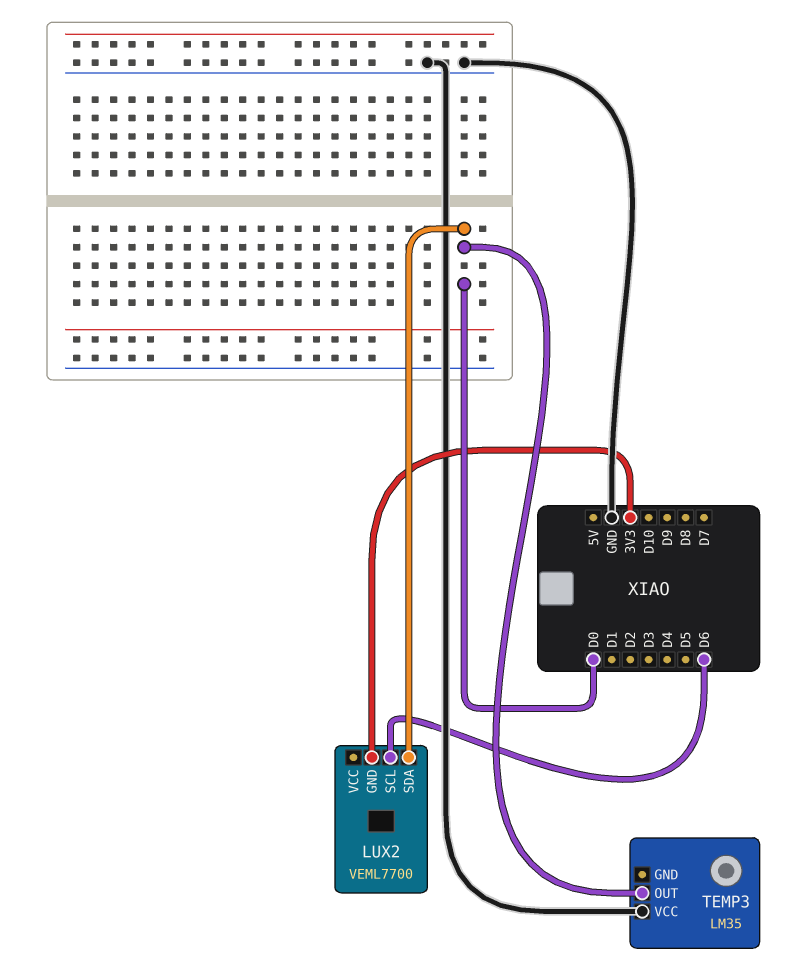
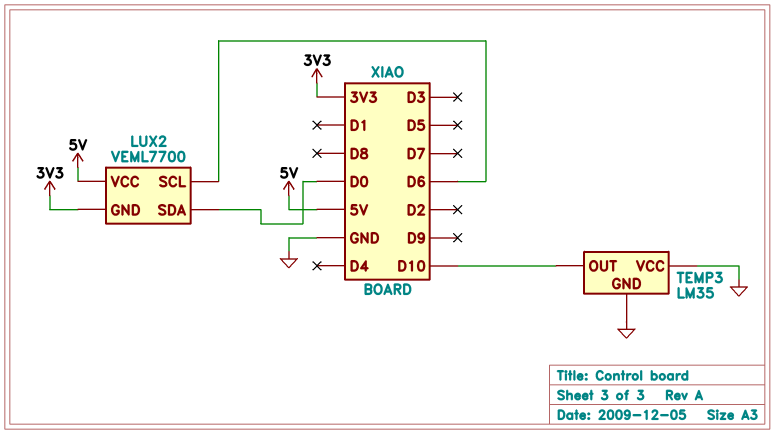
LUX2 pin VCC: none -> 5V
TEMP3 pin GND: none -> GND
TEMP3 pin OUT: D0 -> D10

